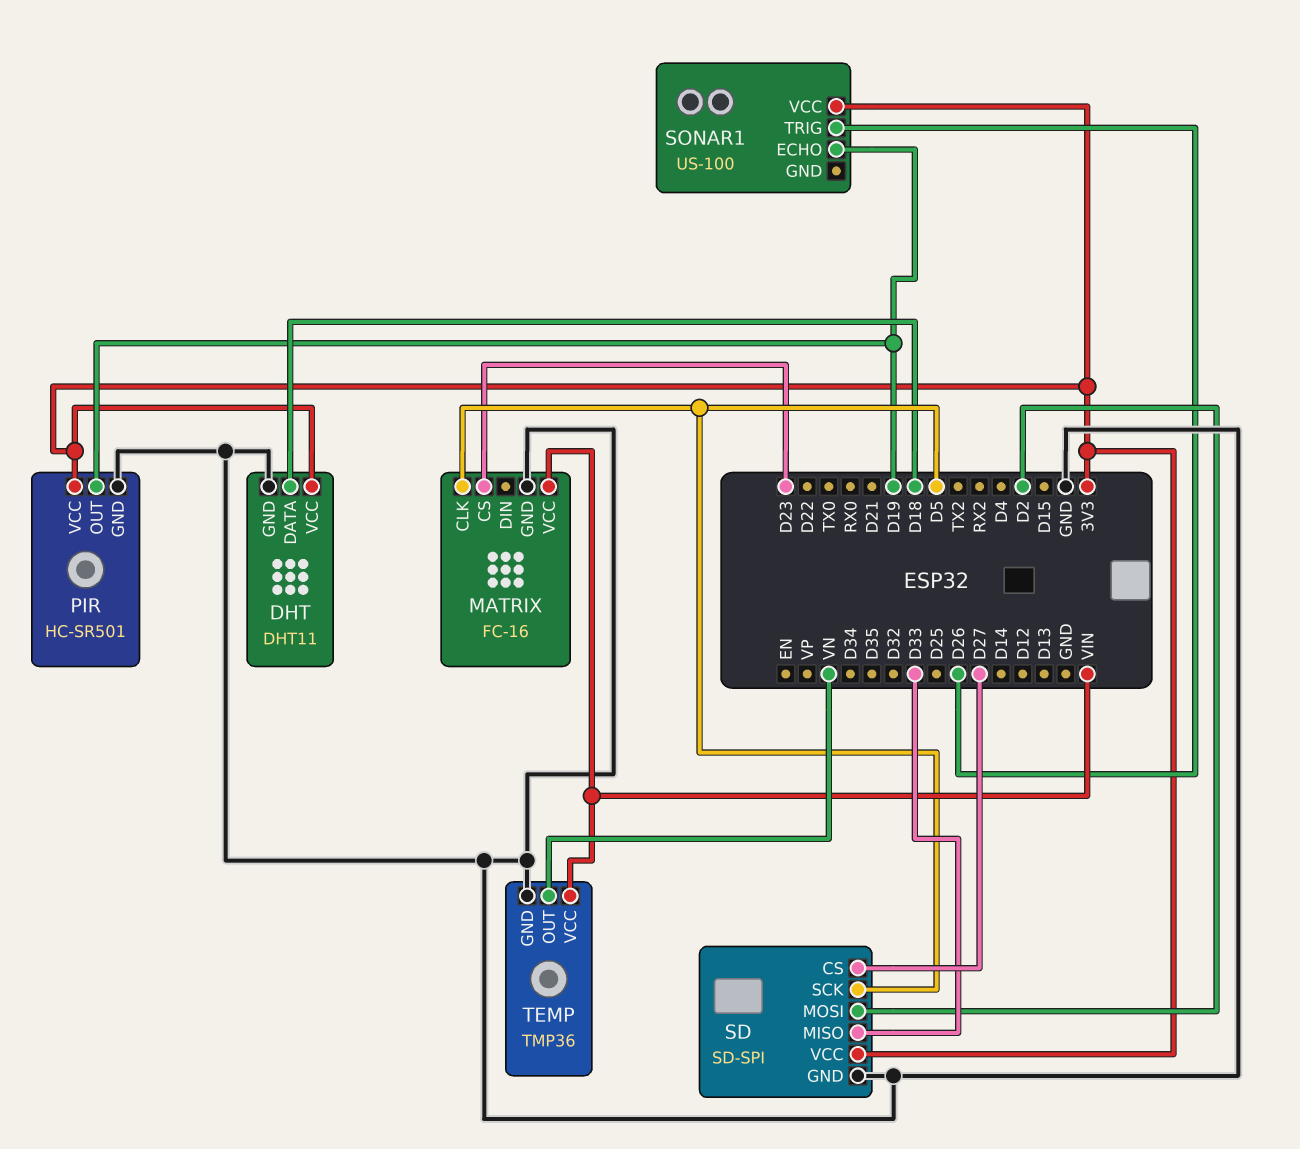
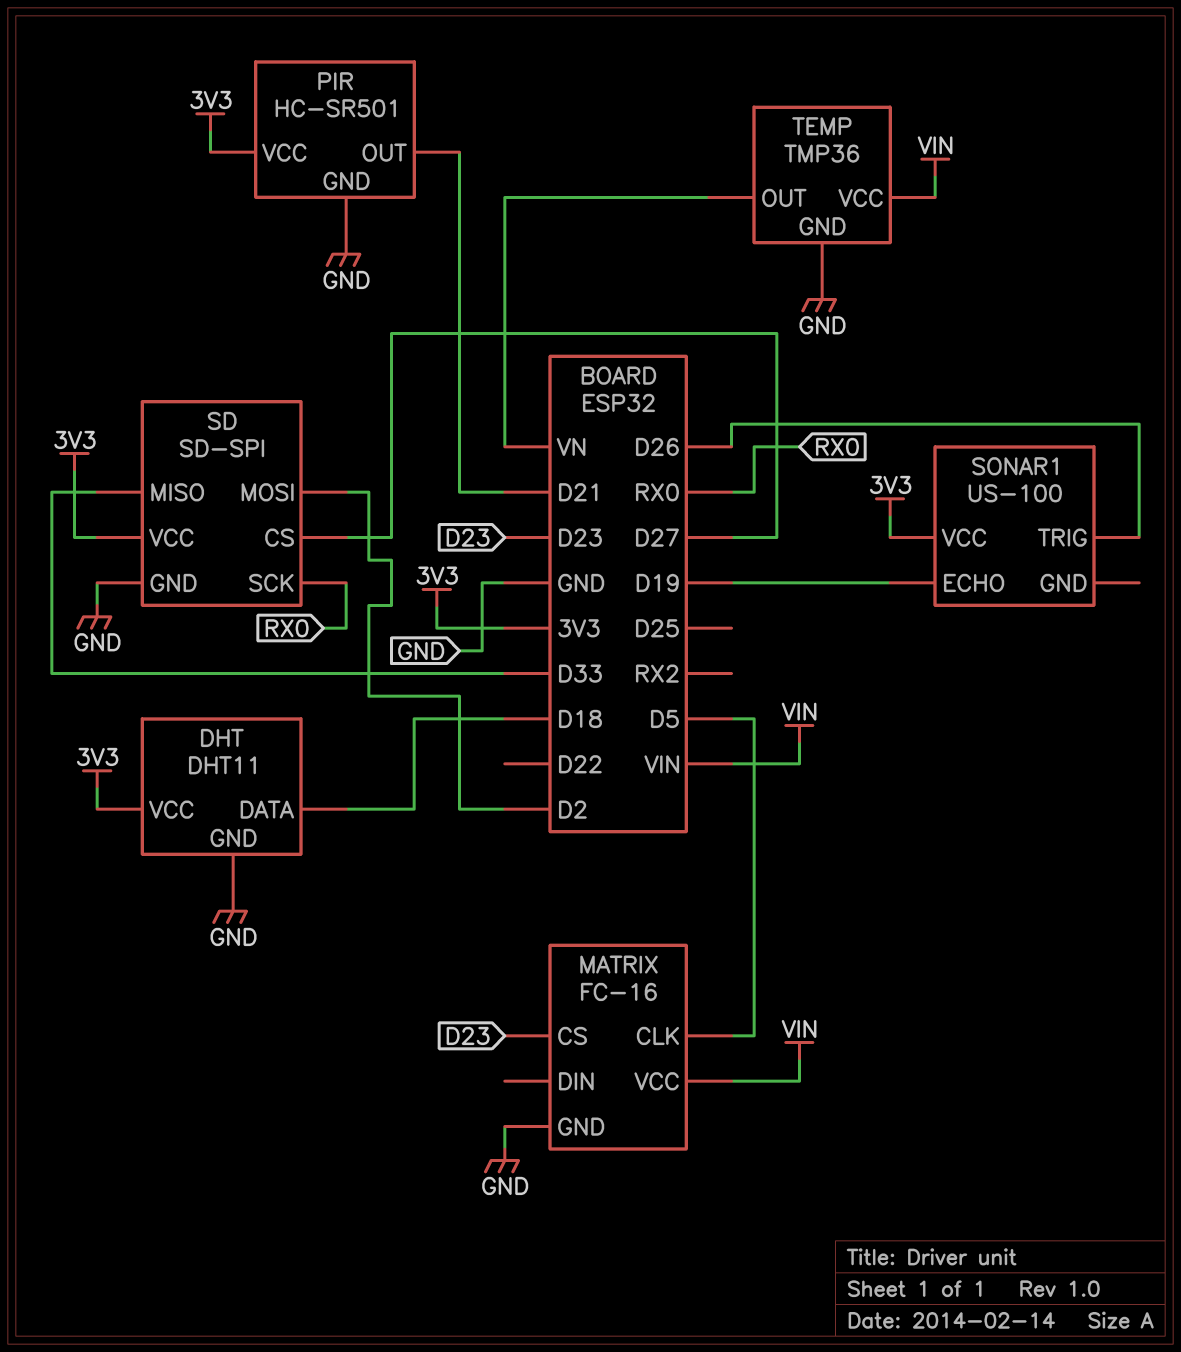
PIR pin OUT: D19 -> D21
SD pin SCK: D5 -> RX0

